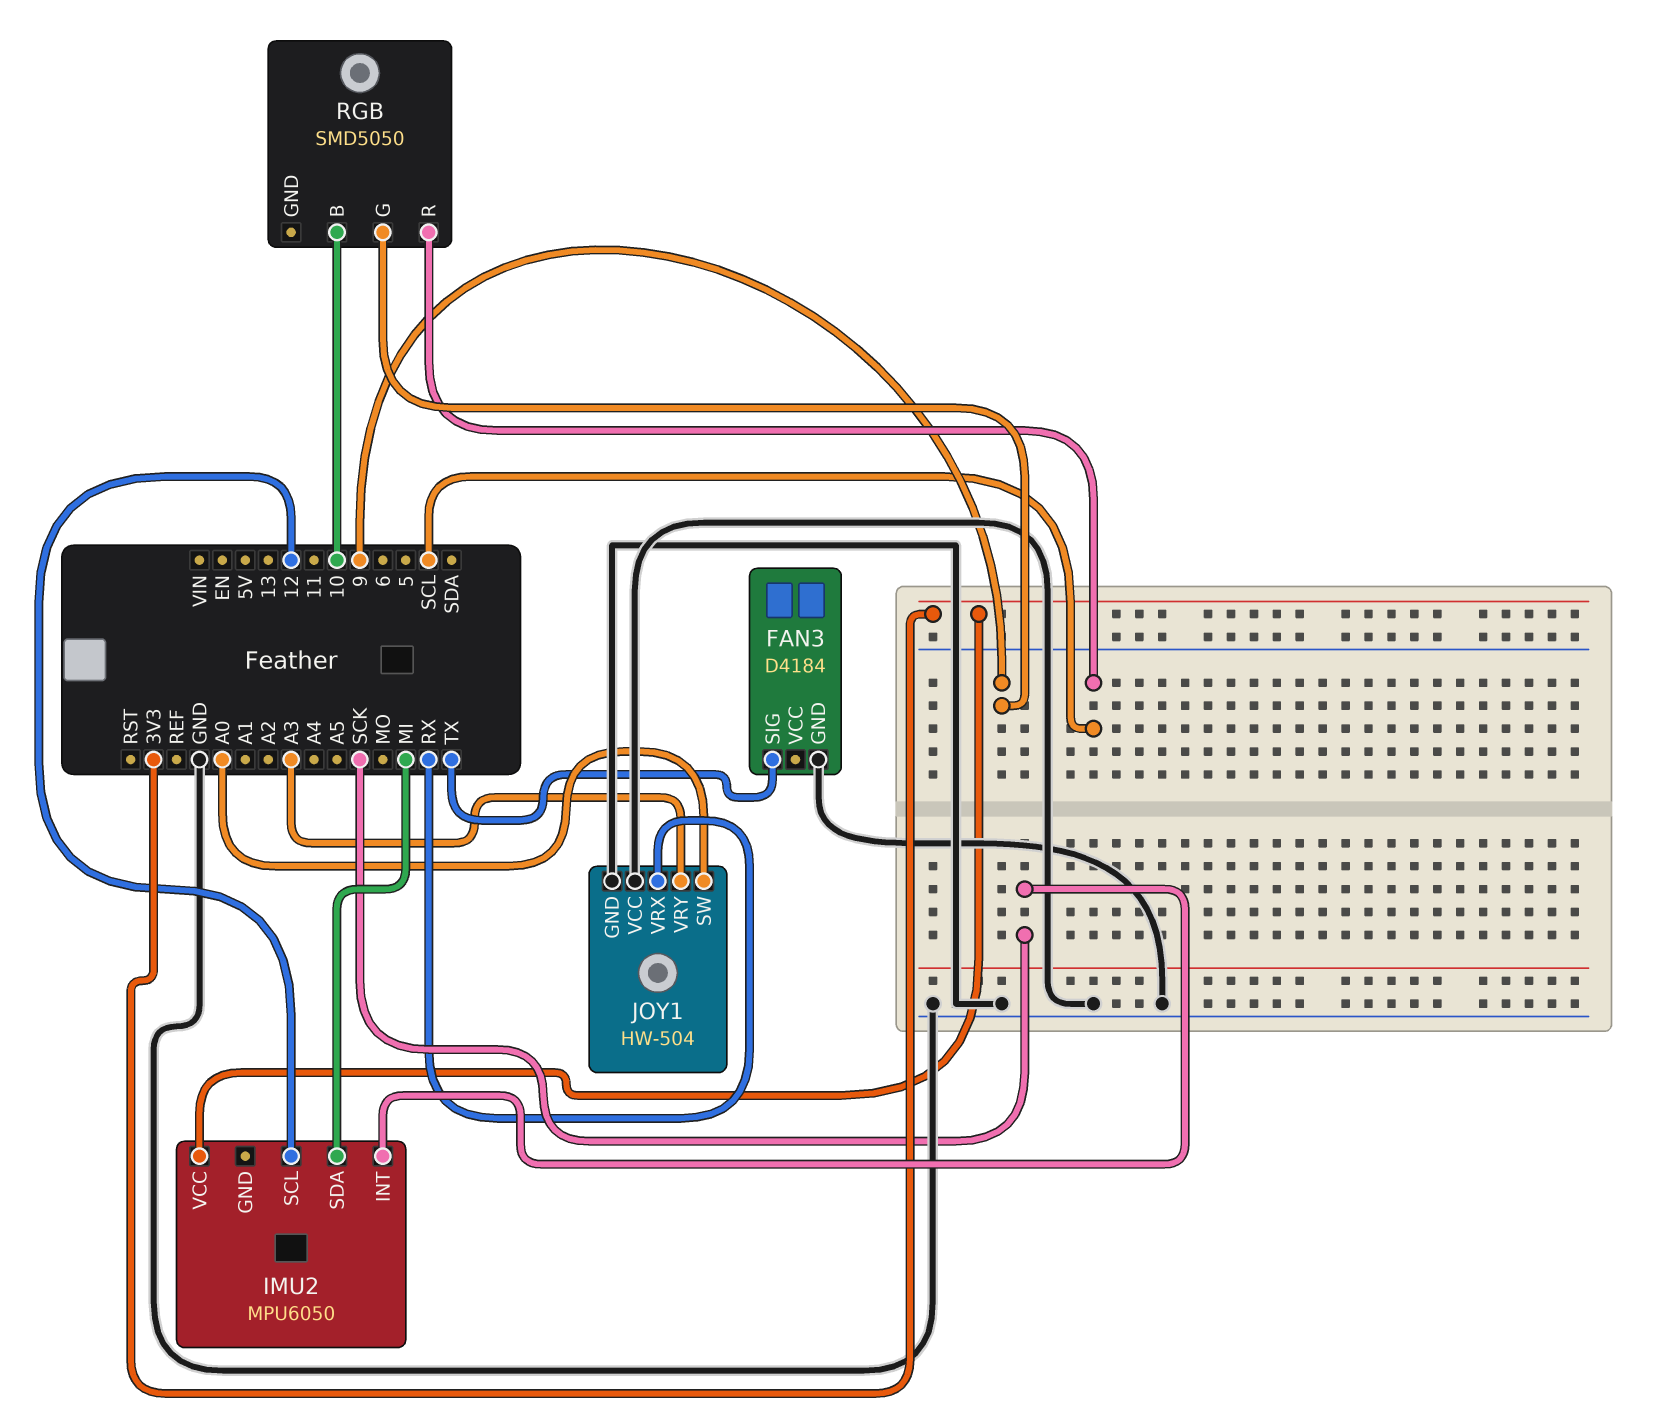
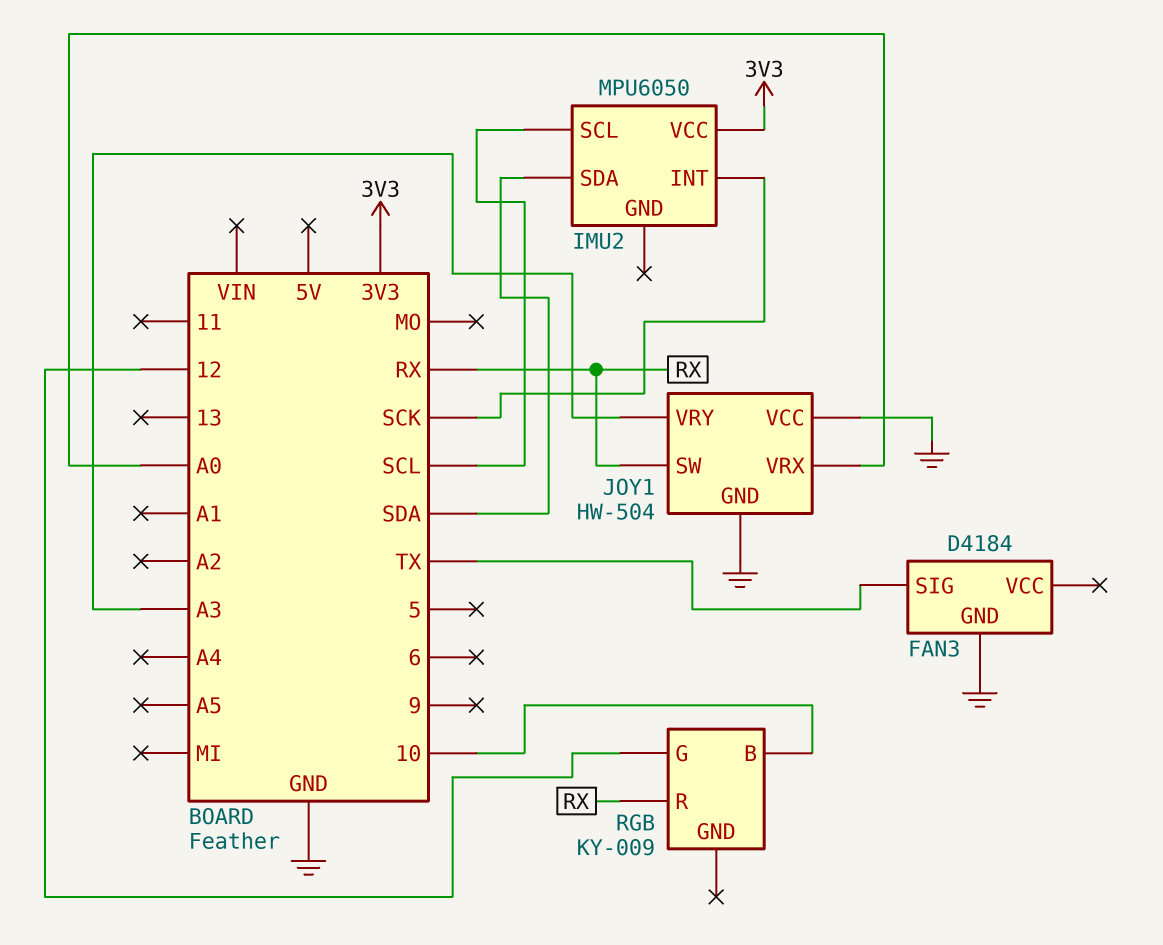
IMU2 pin SCL: 12 -> SCL
IMU2 pin SDA: MI -> SDA
JOY1 pin SW: A0 -> RX
JOY1 pin VRX: RX -> A0
RGB: SMD5050 -> KY-009
RGB pin G: 9 -> 12
RGB pin R: SCL -> RX

